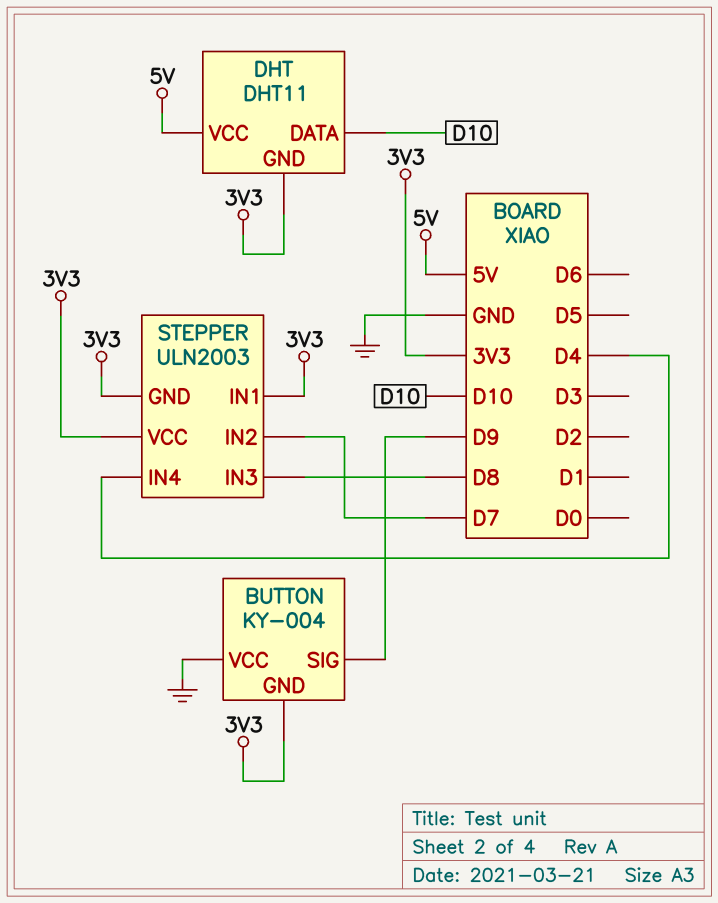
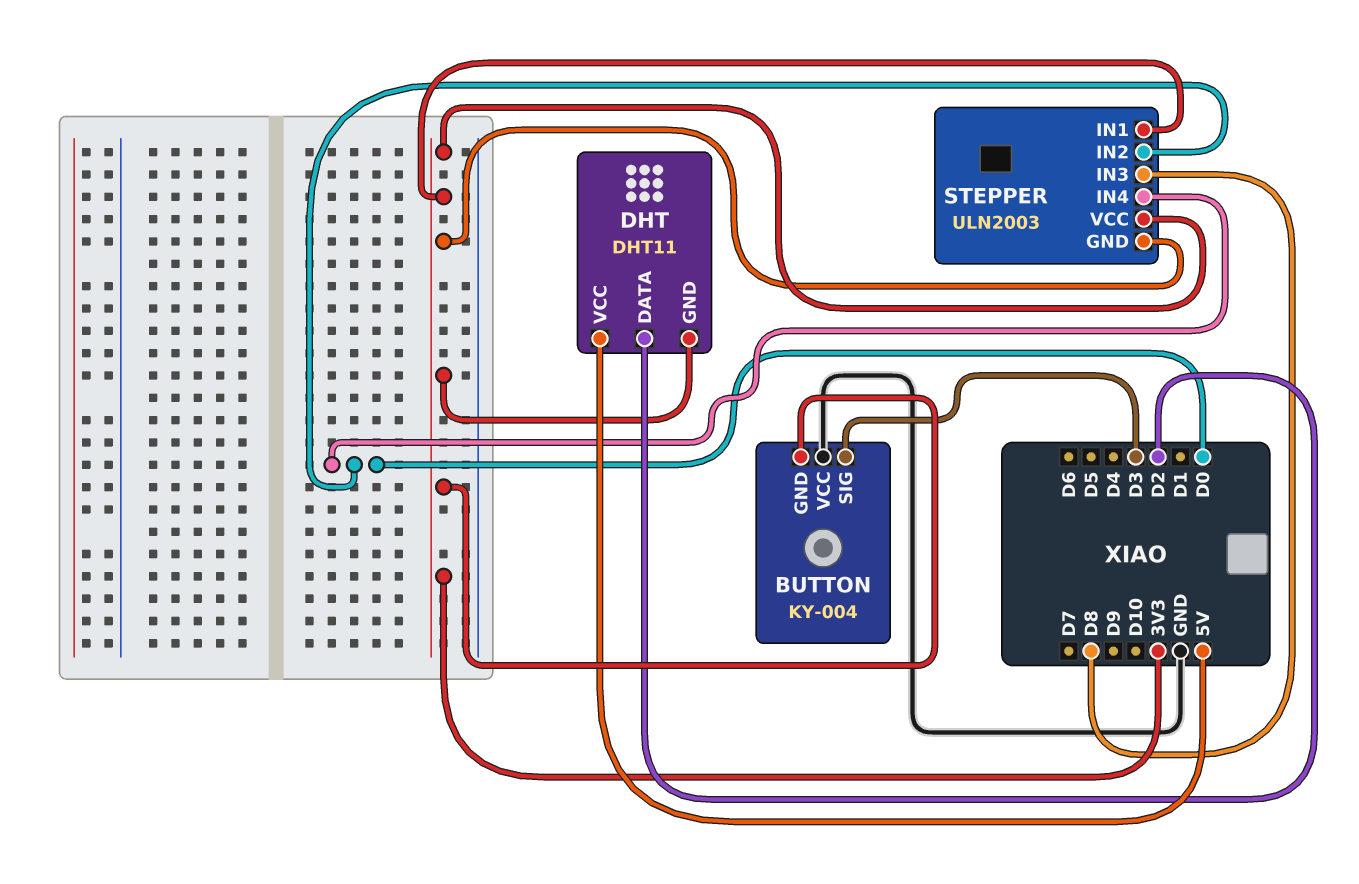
BUTTON pin SIG: D9 -> D3
DHT pin DATA: D10 -> D2
STEPPER pin IN2: D7 -> D0
STEPPER pin IN4: D4 -> D0

